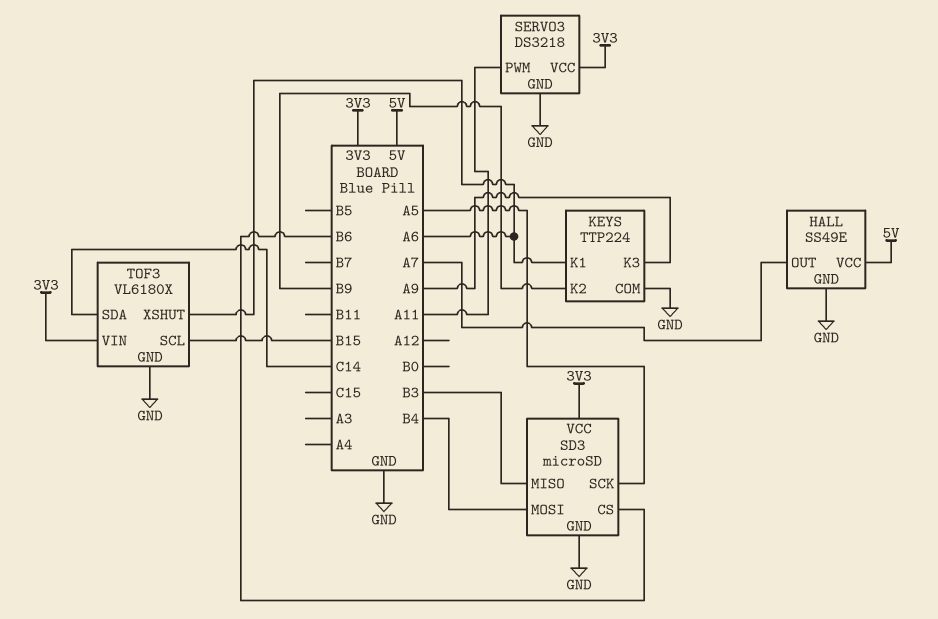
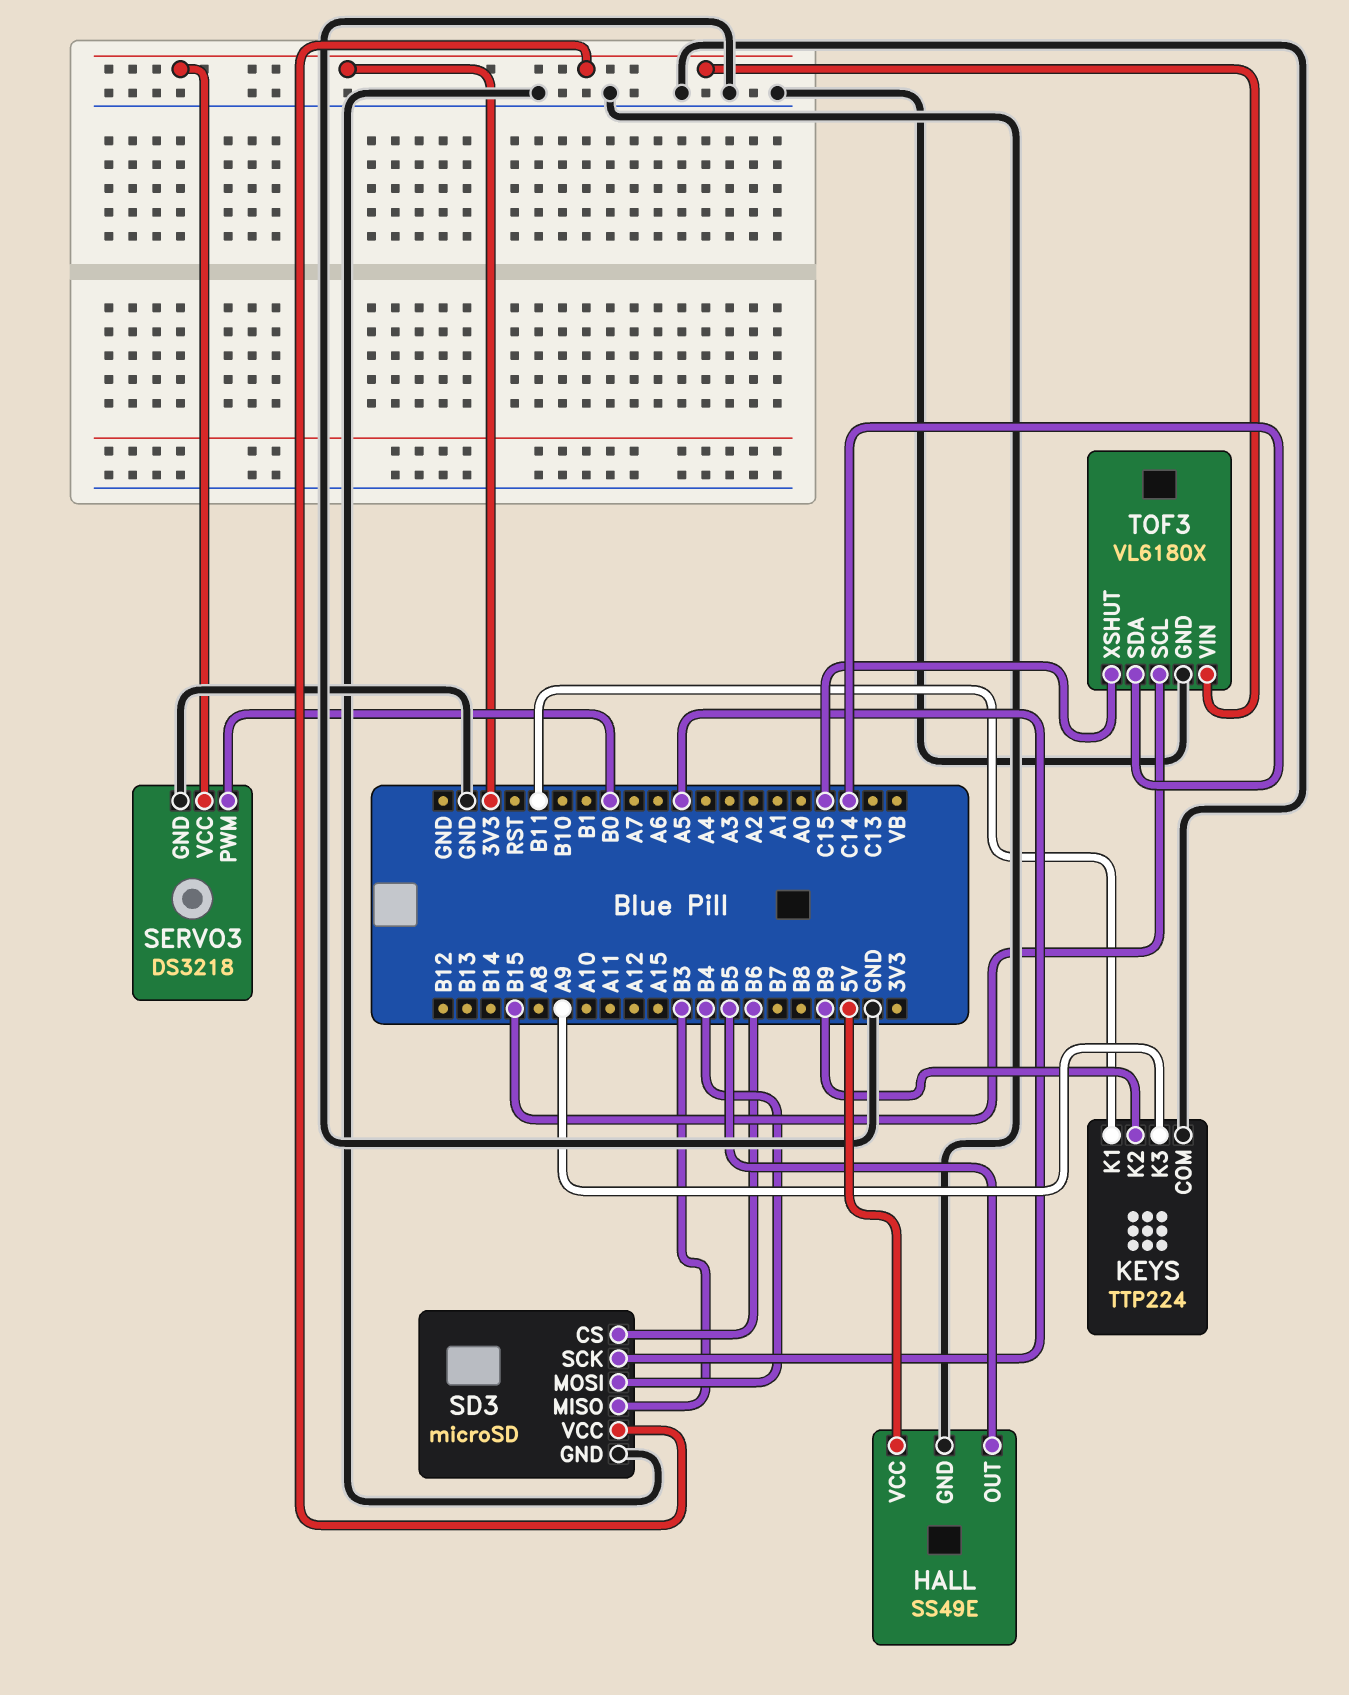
HALL pin OUT: A7 -> B5
KEYS pin K1: A6 -> B11
SERVO3 pin PWM: A11 -> B0
TOF3 pin XSHUT: A6 -> C15

